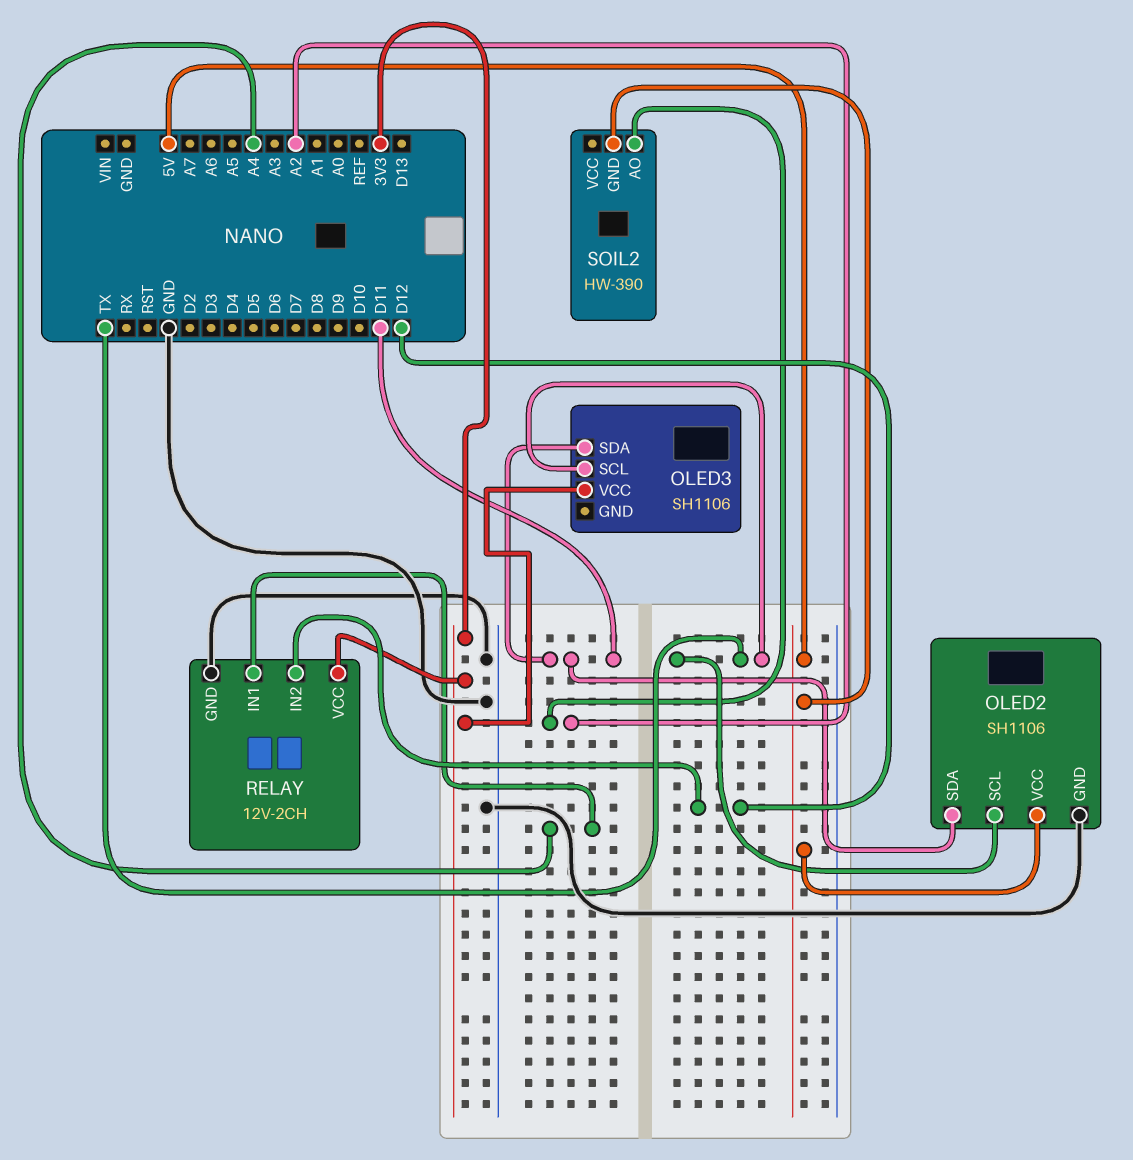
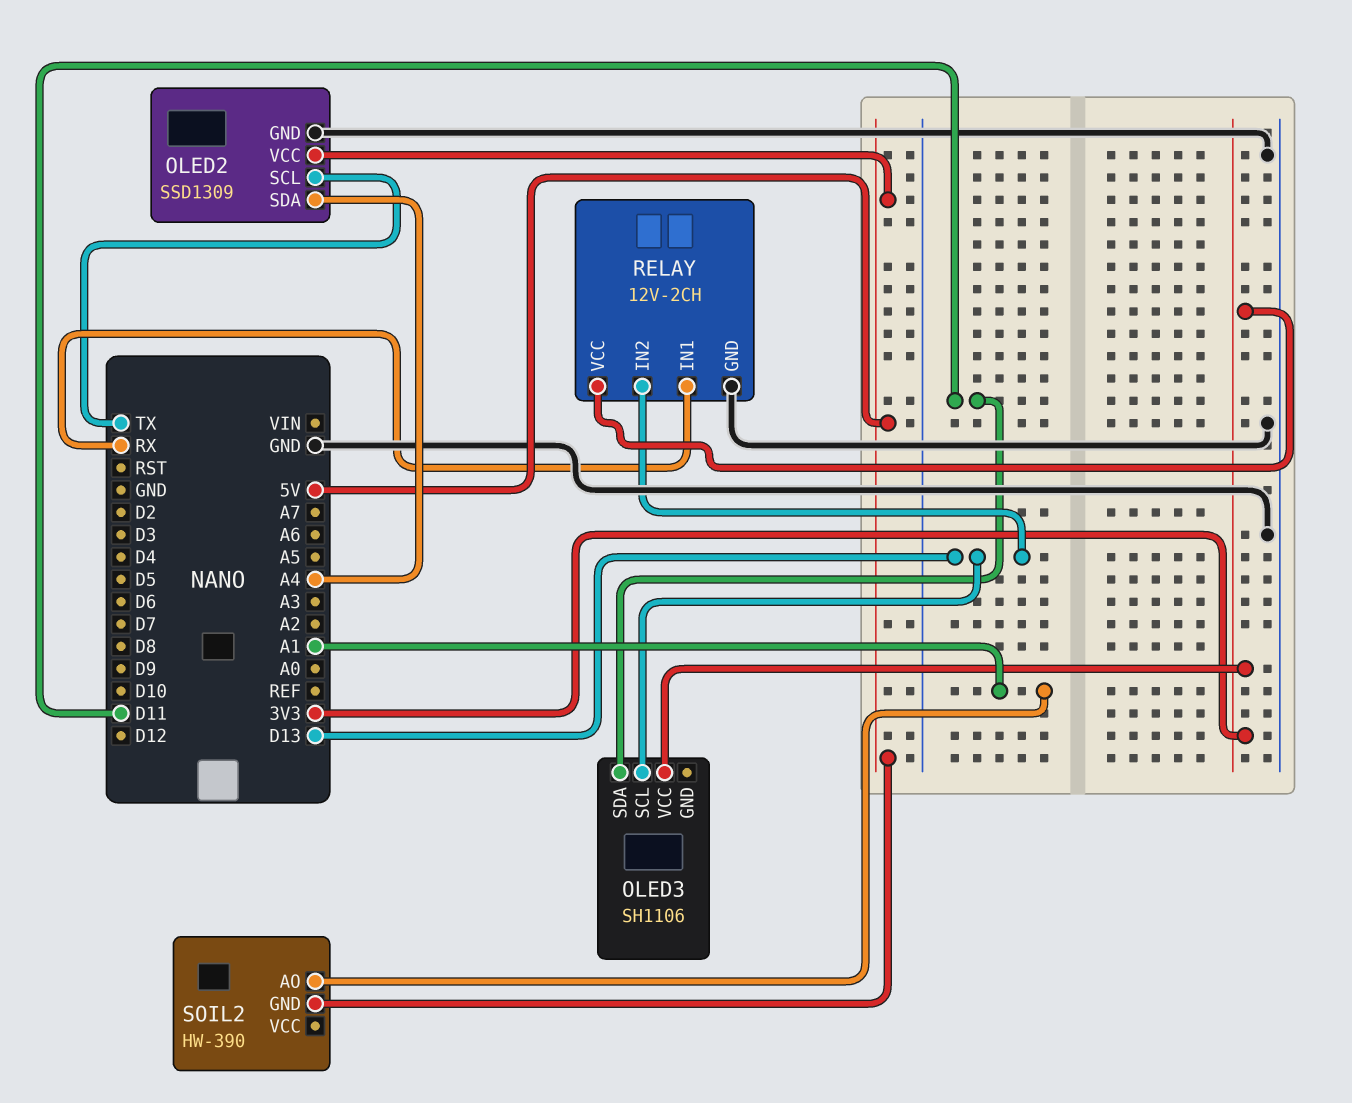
OLED2: SH1106 -> SSD1309
OLED2 pin SDA: D11 -> A4
OLED3 pin SCL: TX -> D13
RELAY pin IN1: A4 -> RX
RELAY pin IN2: D12 -> D13
SOIL2 pin AO: A2 -> A1

